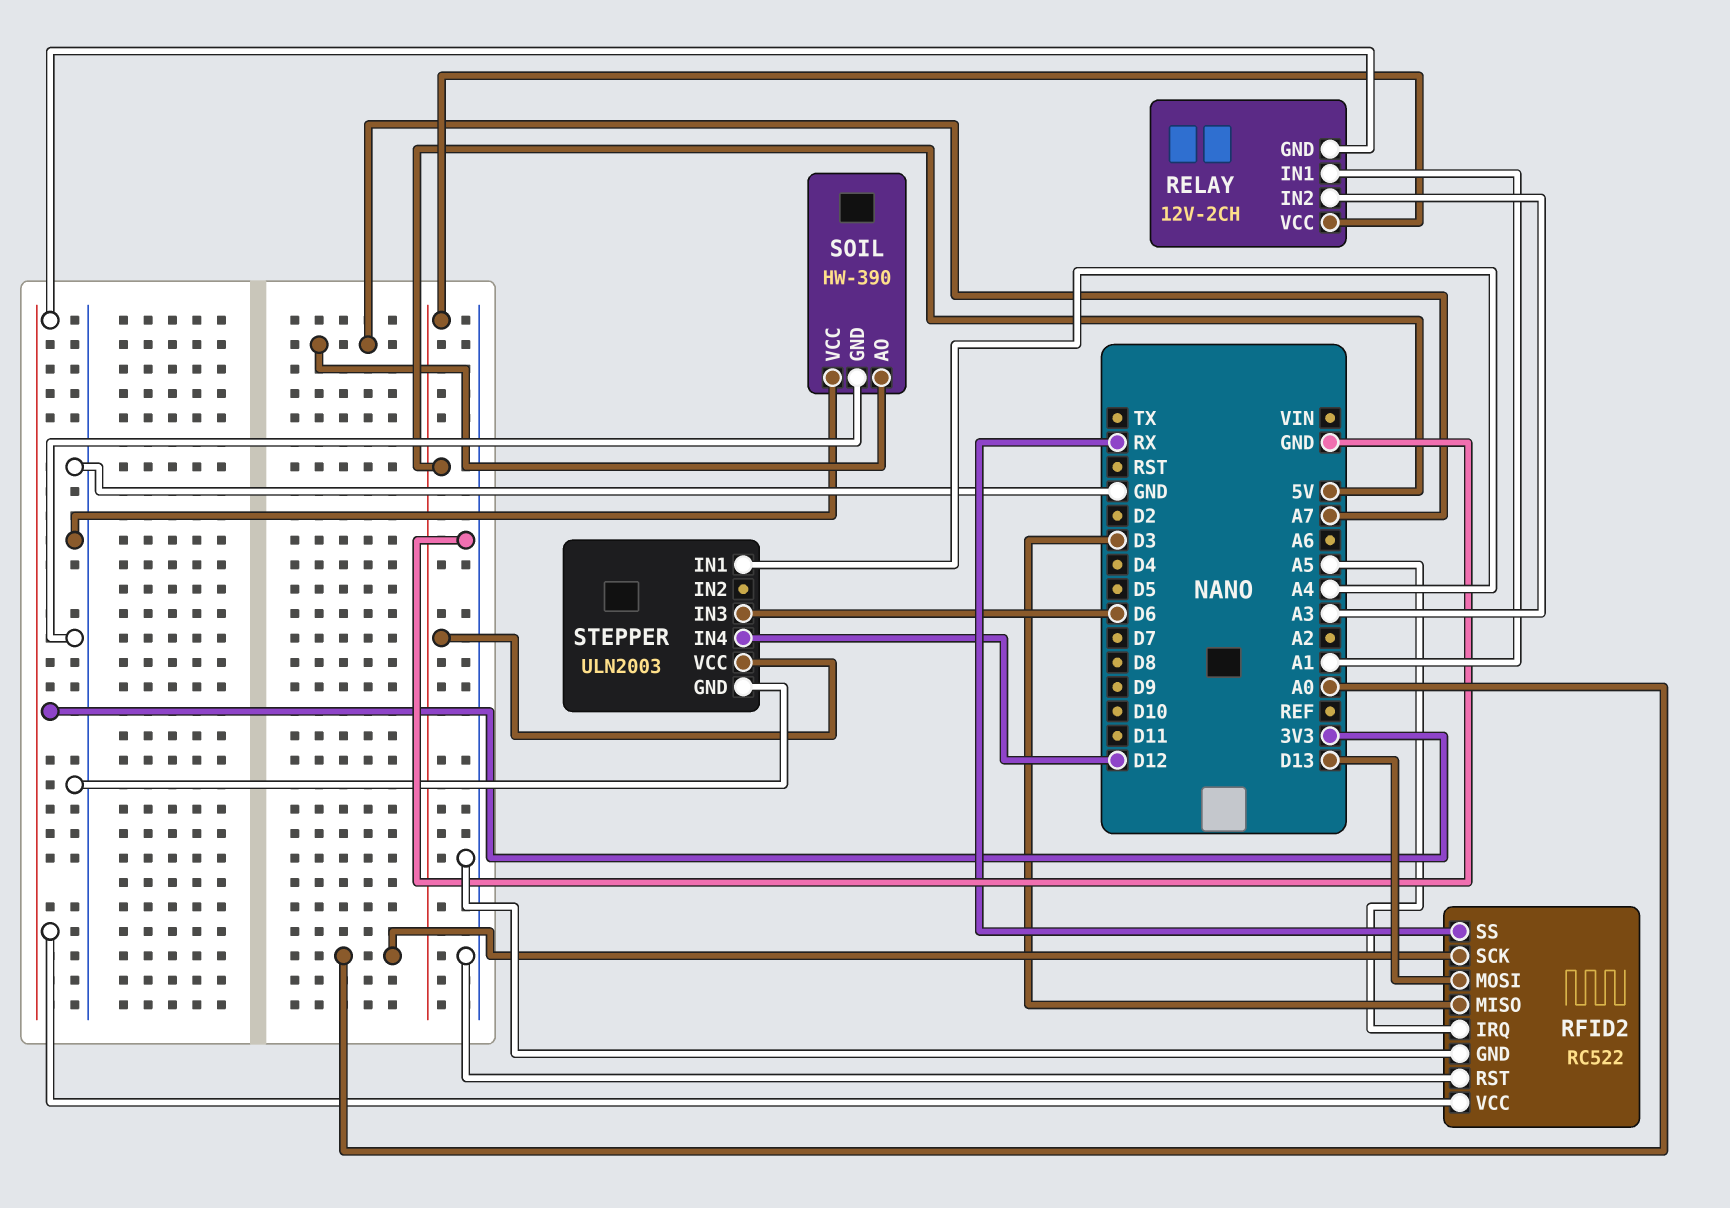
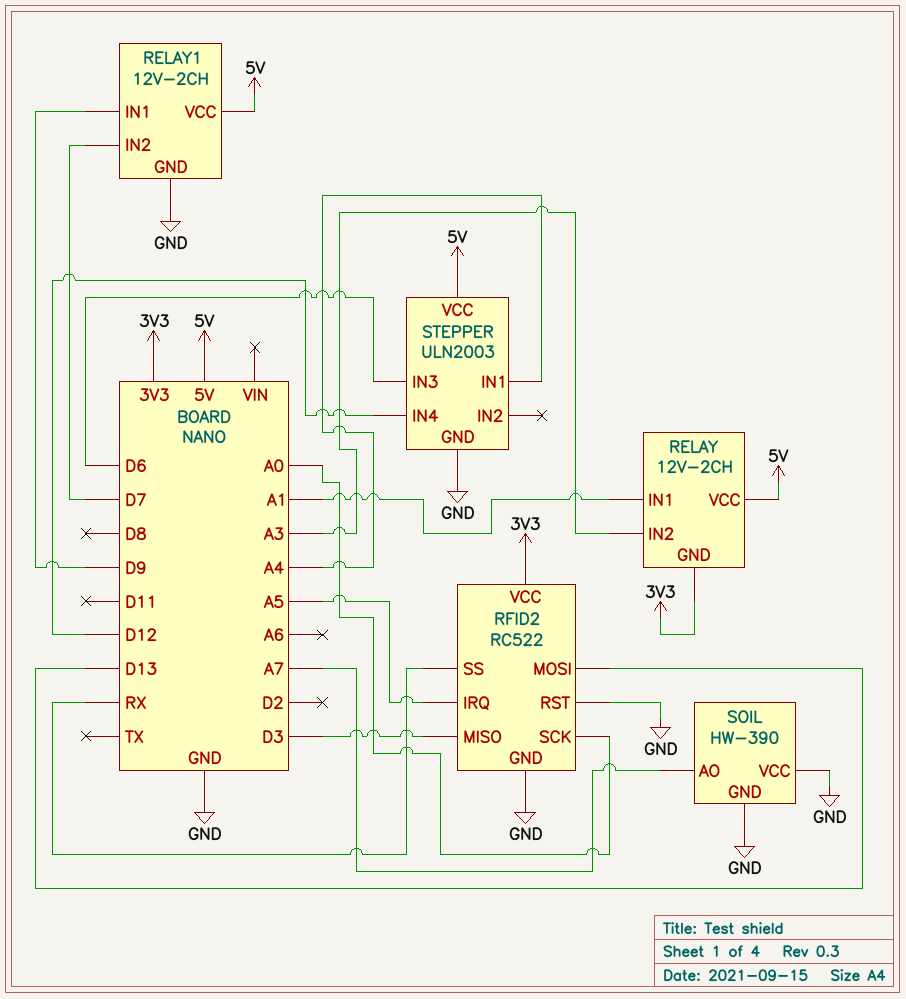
RELAY1: none -> 12V-2CH
RELAY1 pin GND: none -> GND
RELAY1 pin IN1: none -> D9
RELAY1 pin IN2: none -> D7
RELAY1 pin VCC: none -> 5V

